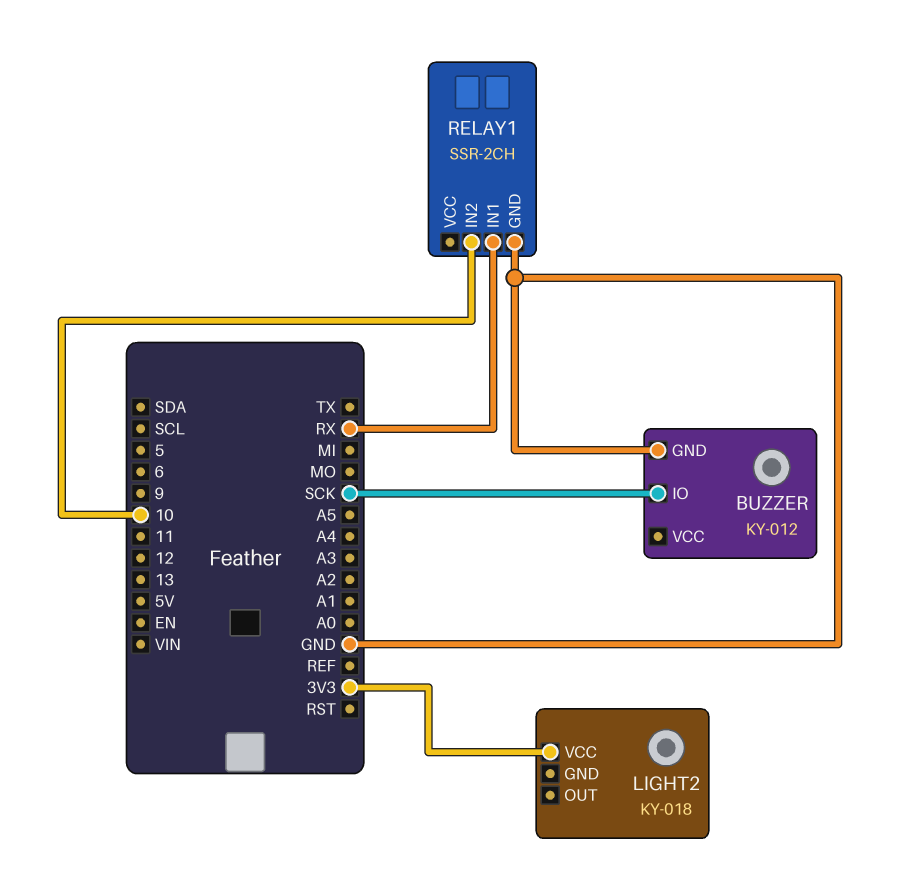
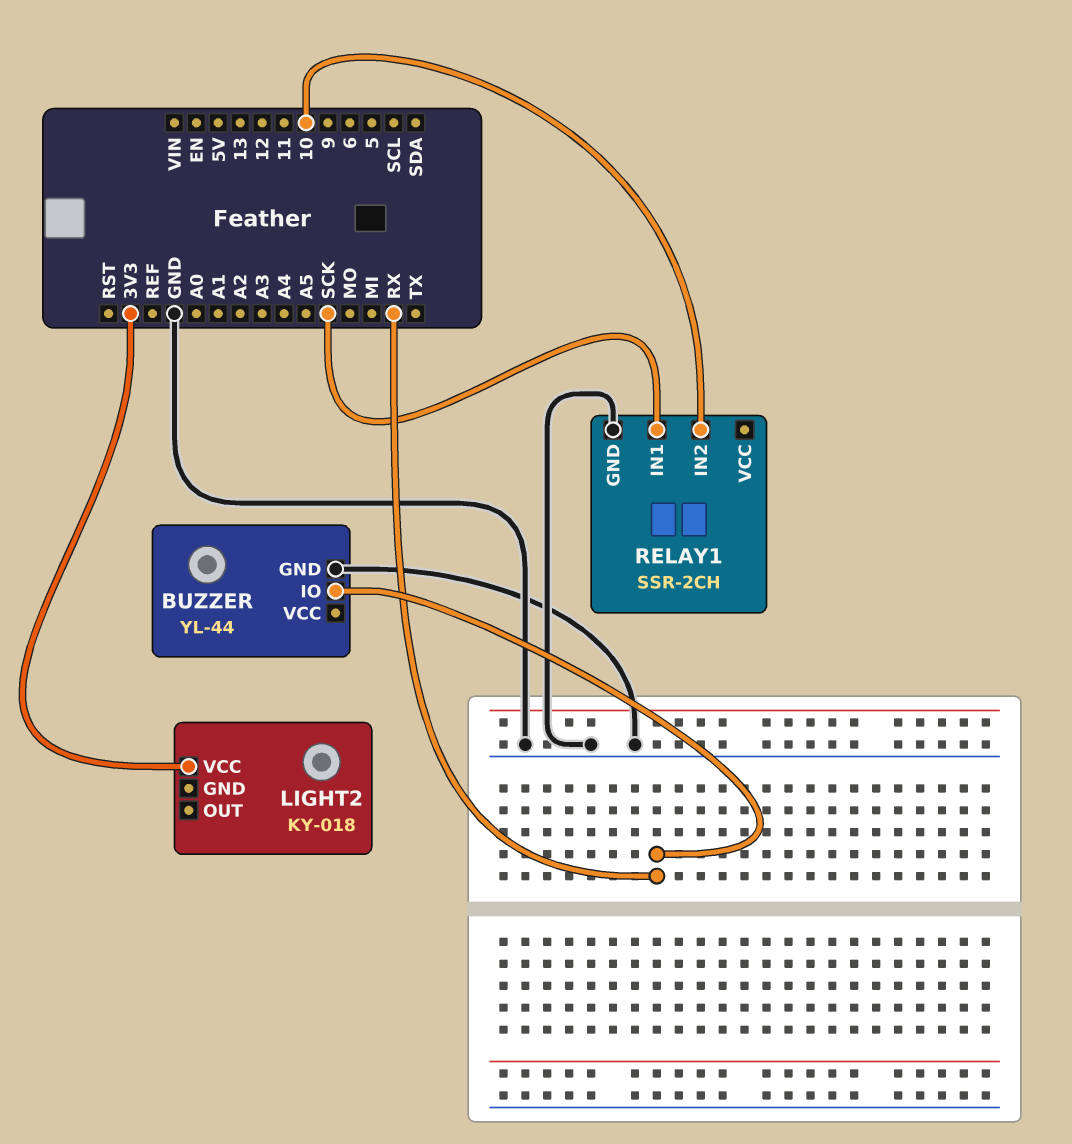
BUZZER: KY-012 -> YL-44
BUZZER pin IO: SCK -> RX
RELAY1 pin IN1: RX -> SCK

